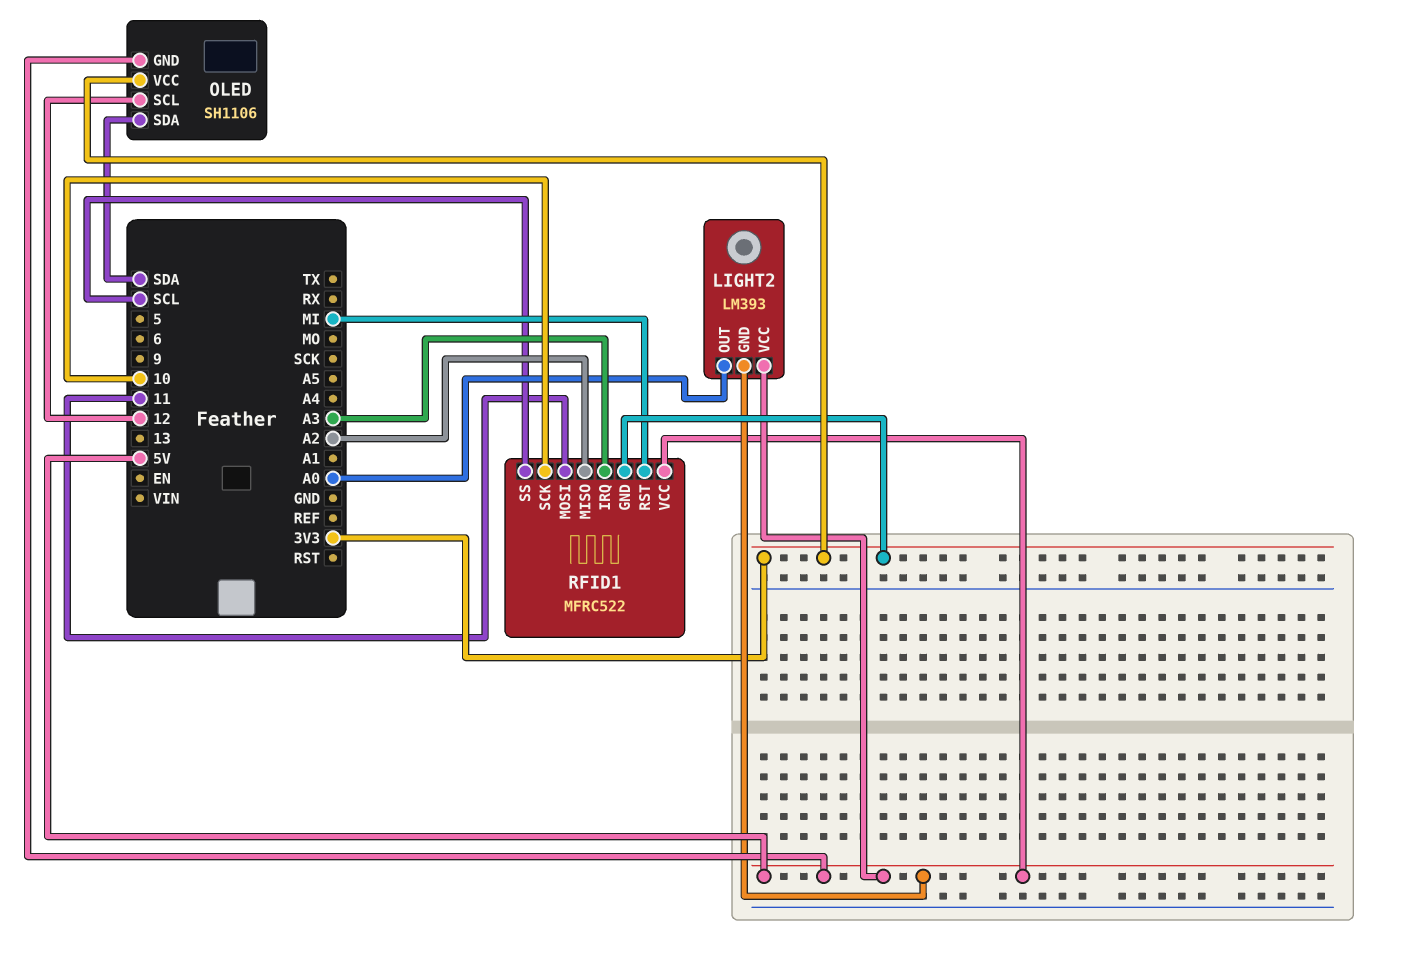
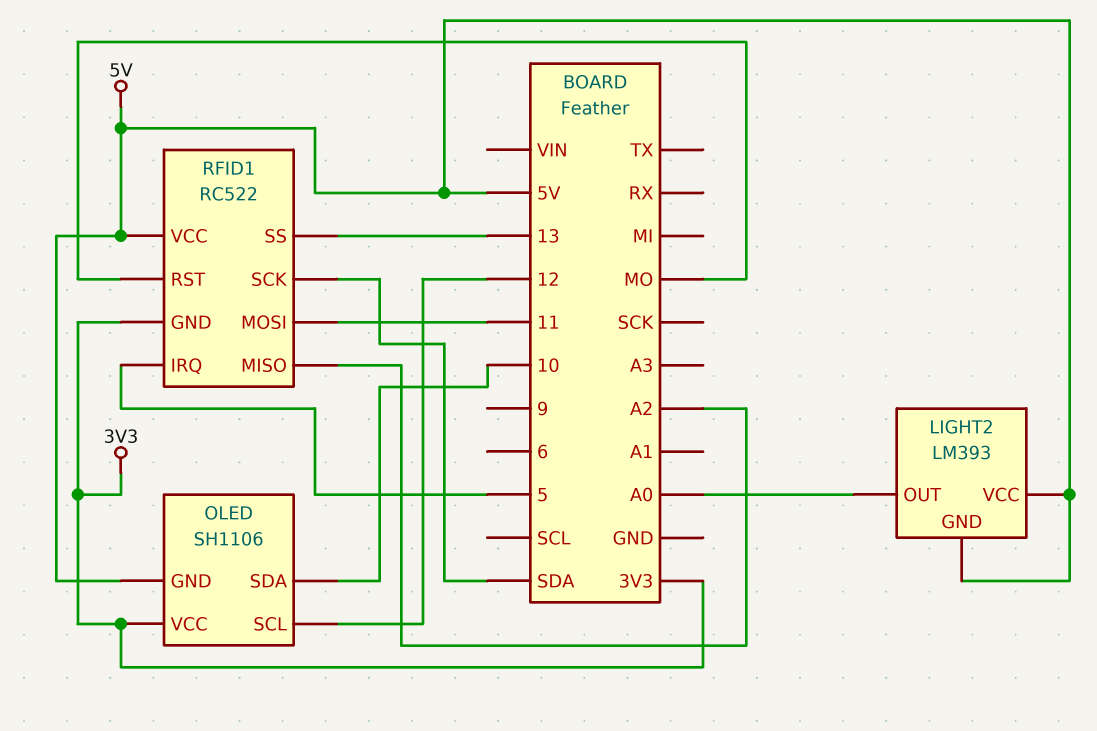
OLED pin SDA: SDA -> 10
RFID1: MFRC522 -> RC522
RFID1 pin IRQ: A3 -> 5
RFID1 pin RST: MI -> MO
RFID1 pin SCK: 10 -> SDA
RFID1 pin SS: SCL -> 13

